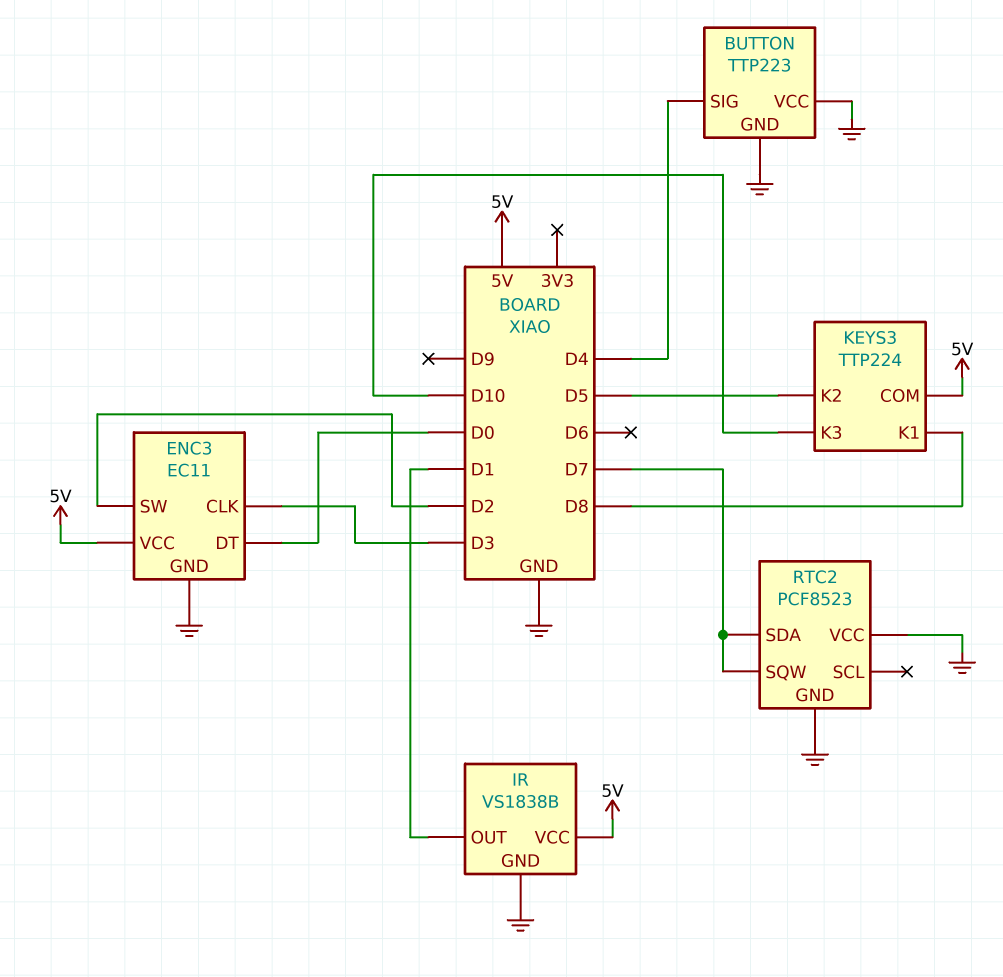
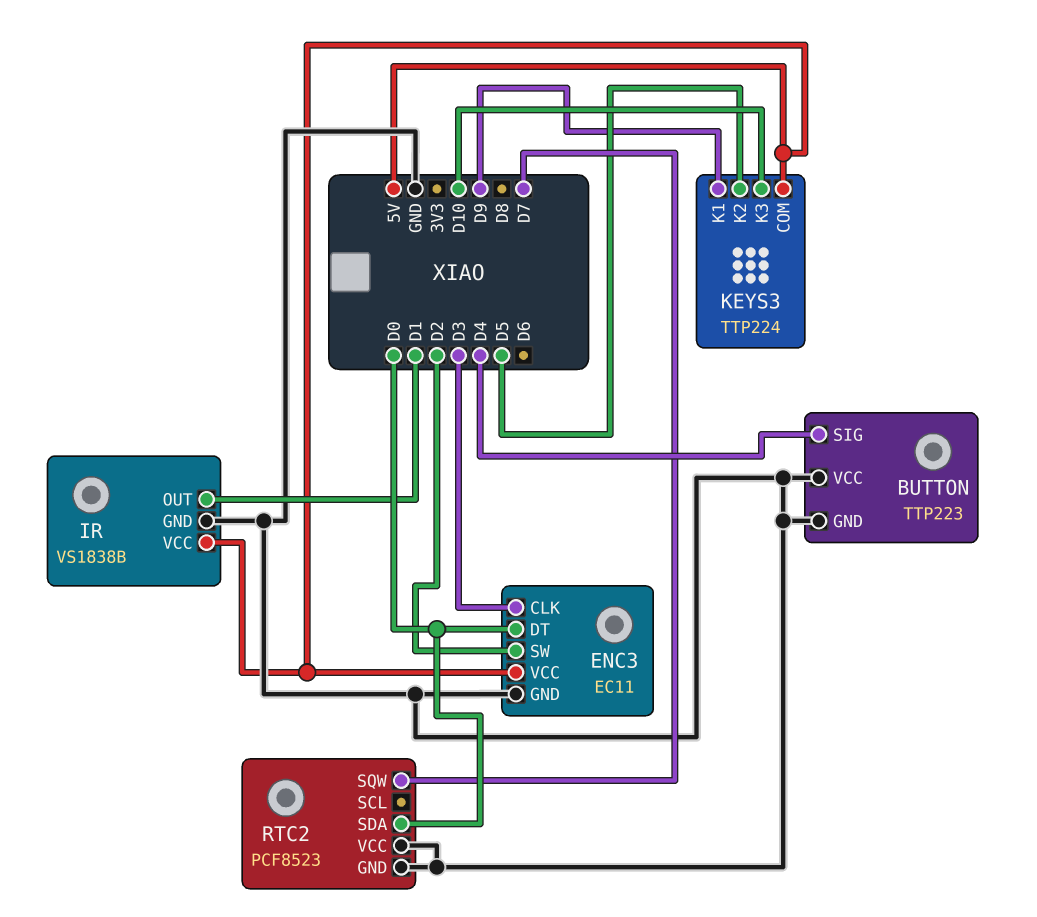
KEYS3 pin K1: D8 -> D9
RTC2 pin SDA: D7 -> D0

